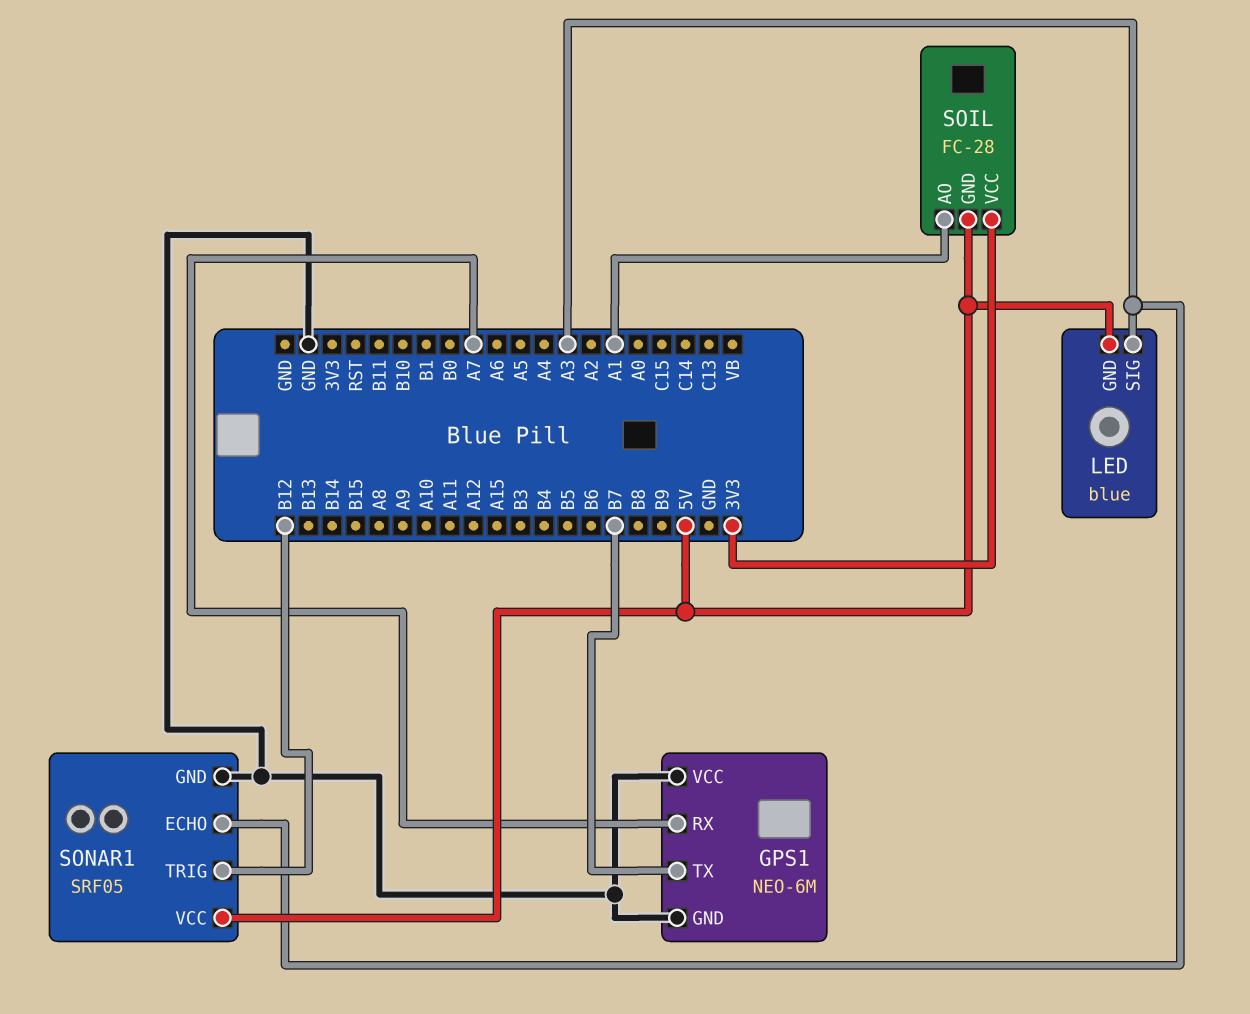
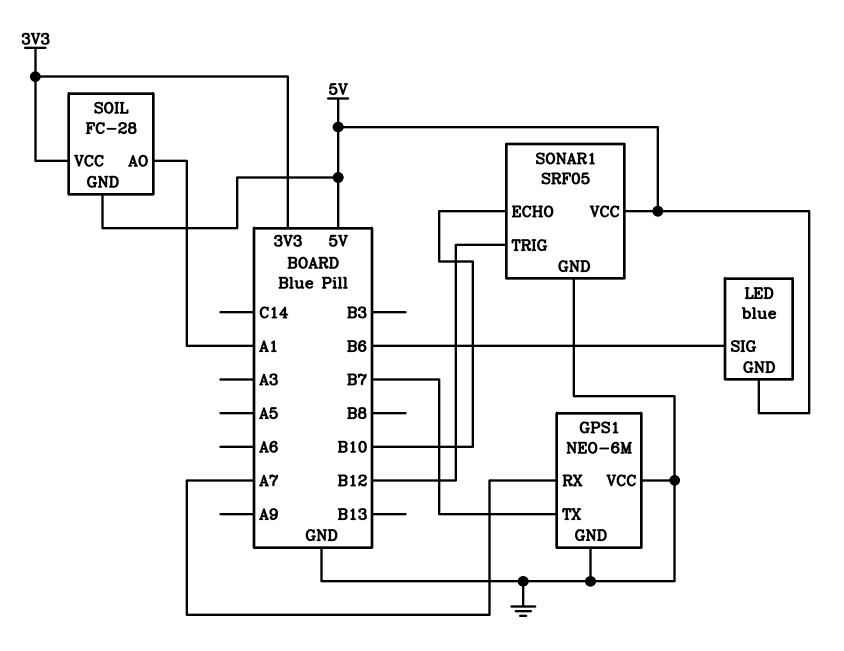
LED pin SIG: A3 -> B6
SONAR1 pin ECHO: A3 -> B10

